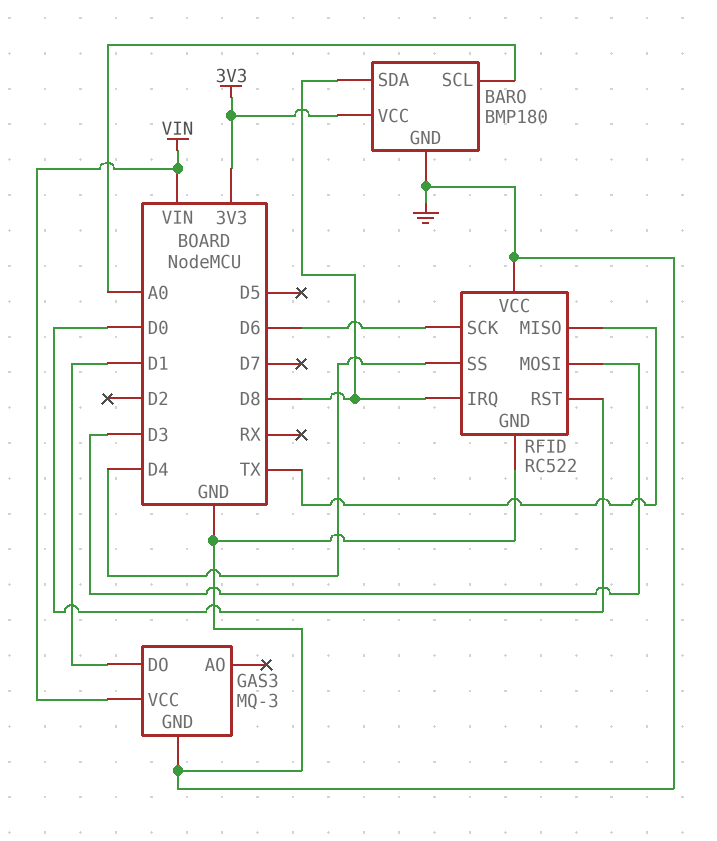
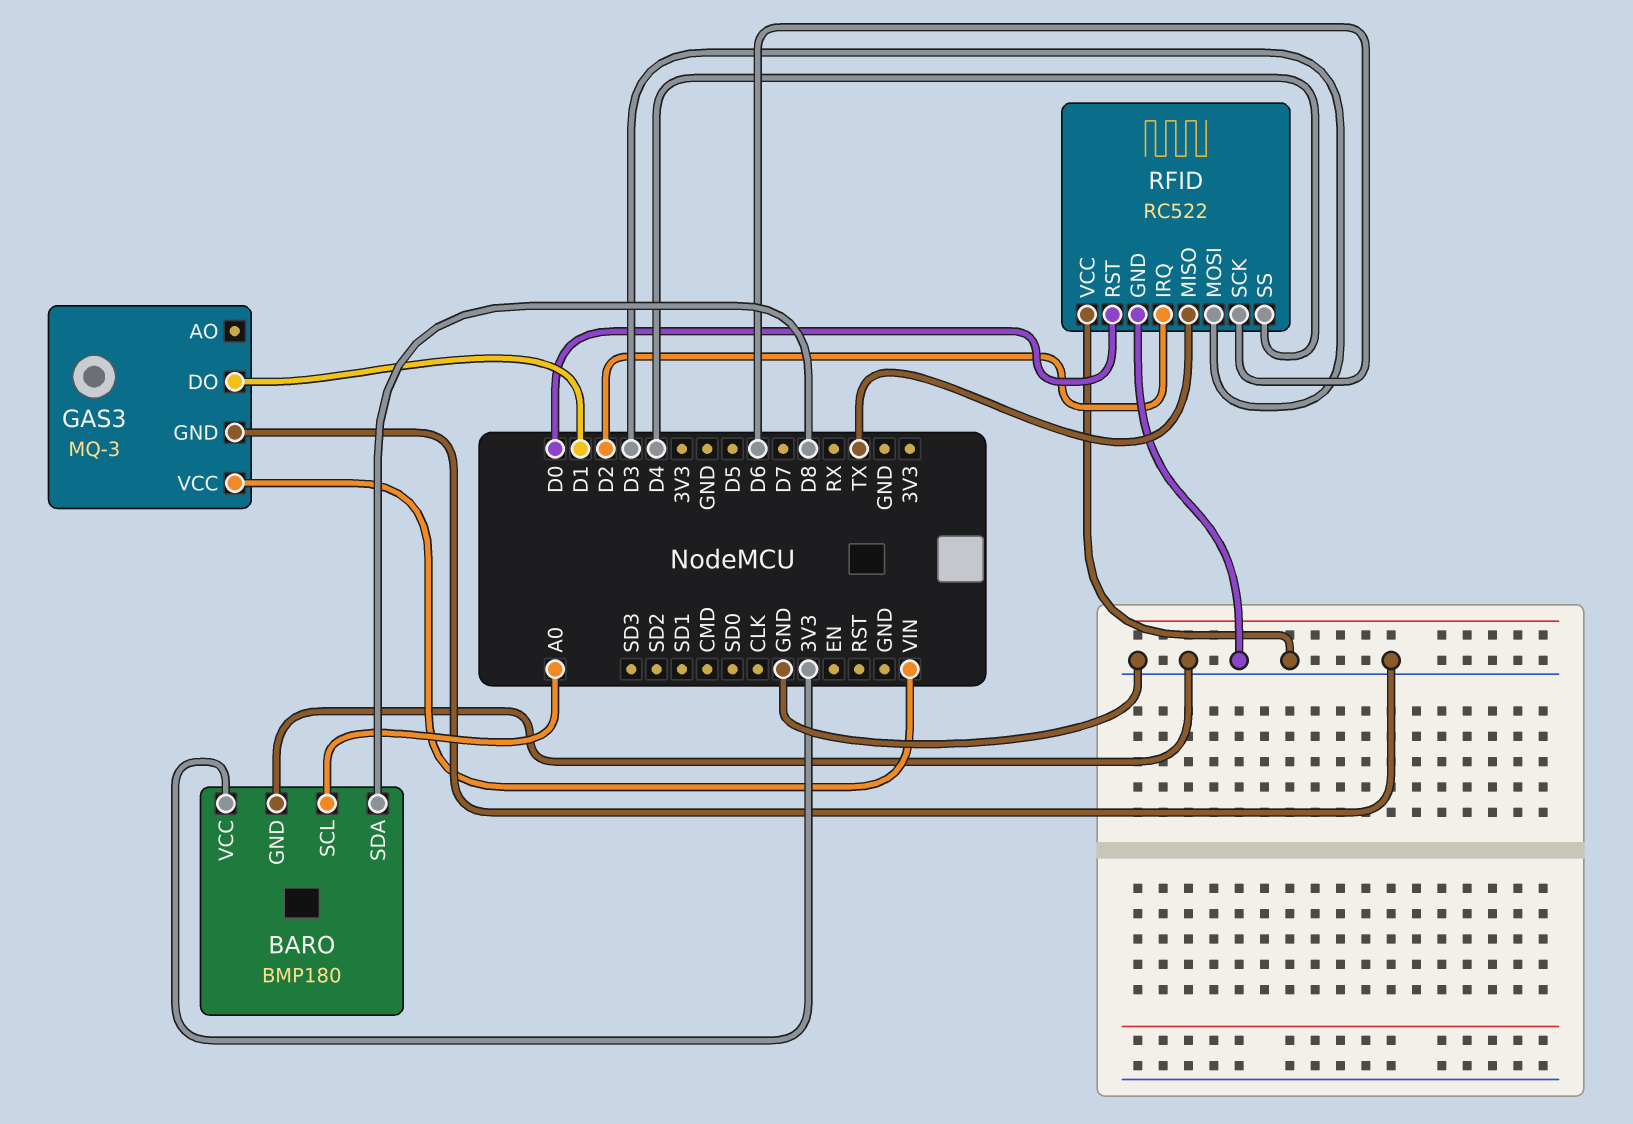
RFID pin IRQ: D8 -> D2

